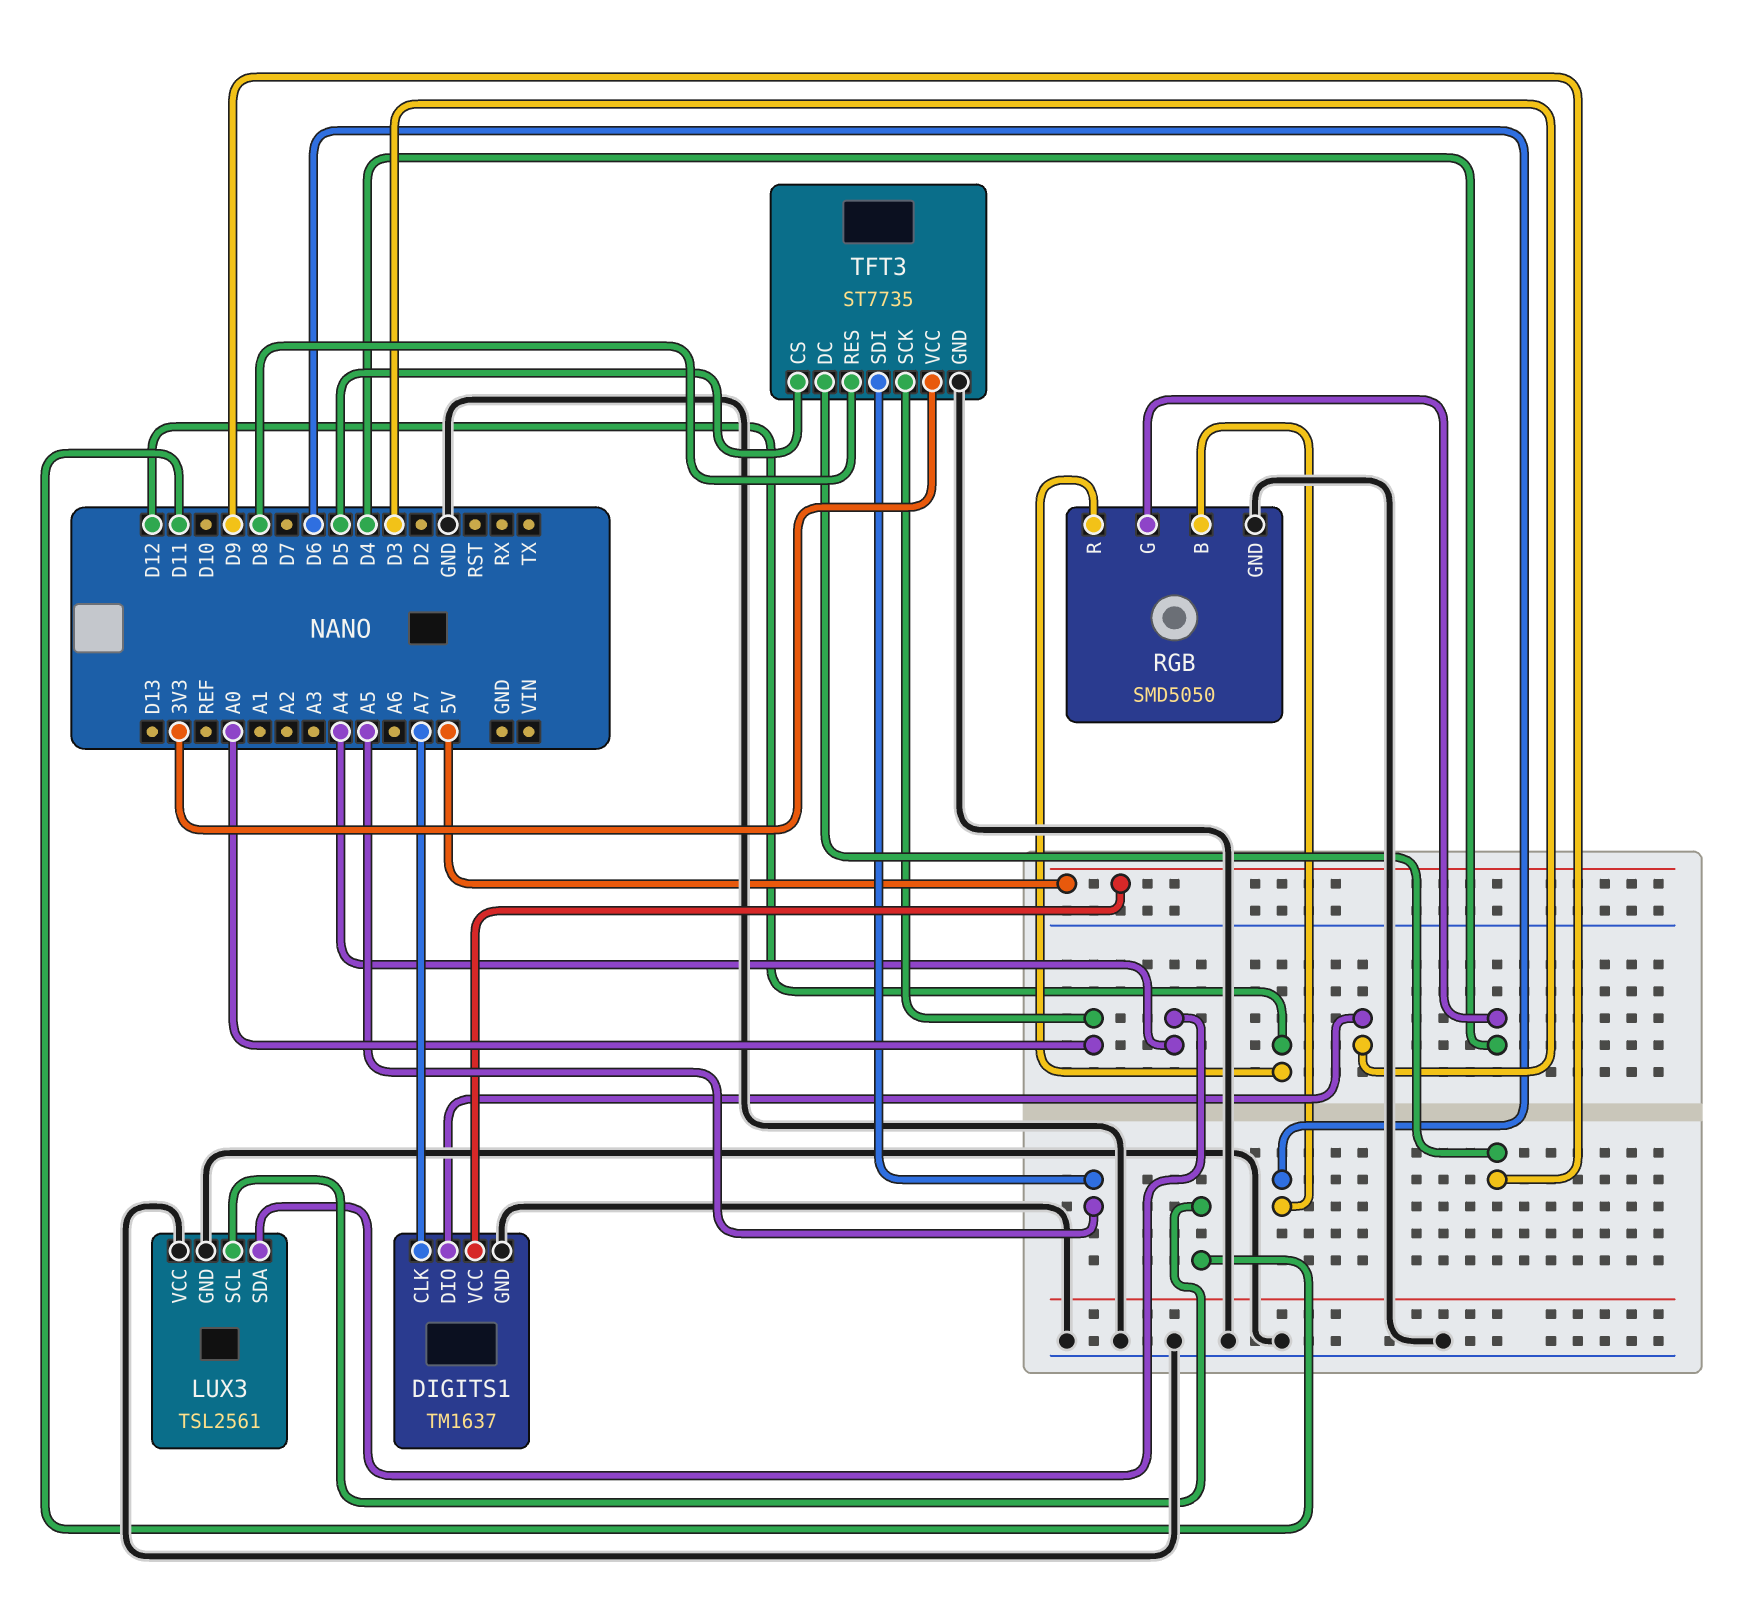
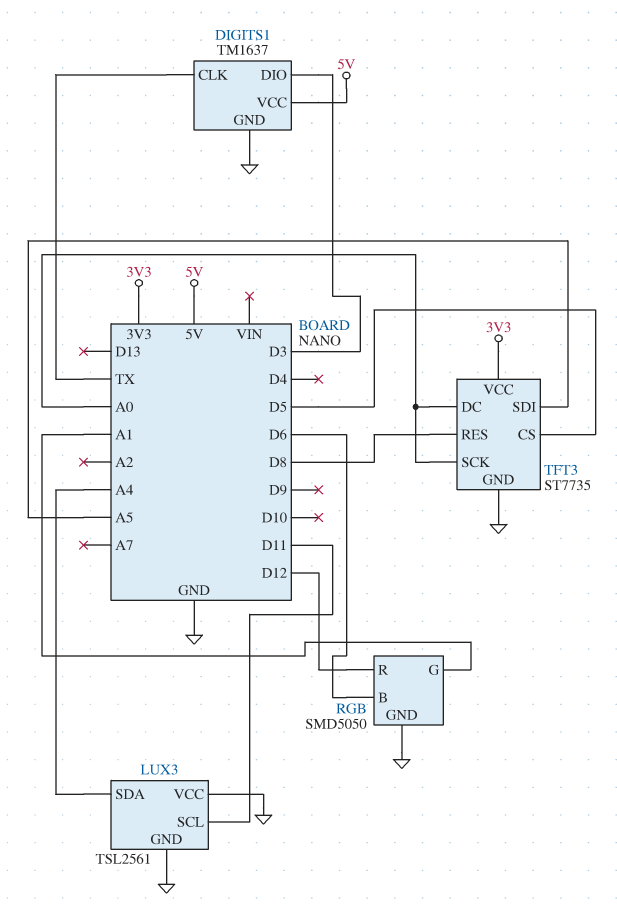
DIGITS1 pin CLK: A7 -> TX
RGB pin G: D4 -> A1
TFT3 pin DC: D9 -> A0

